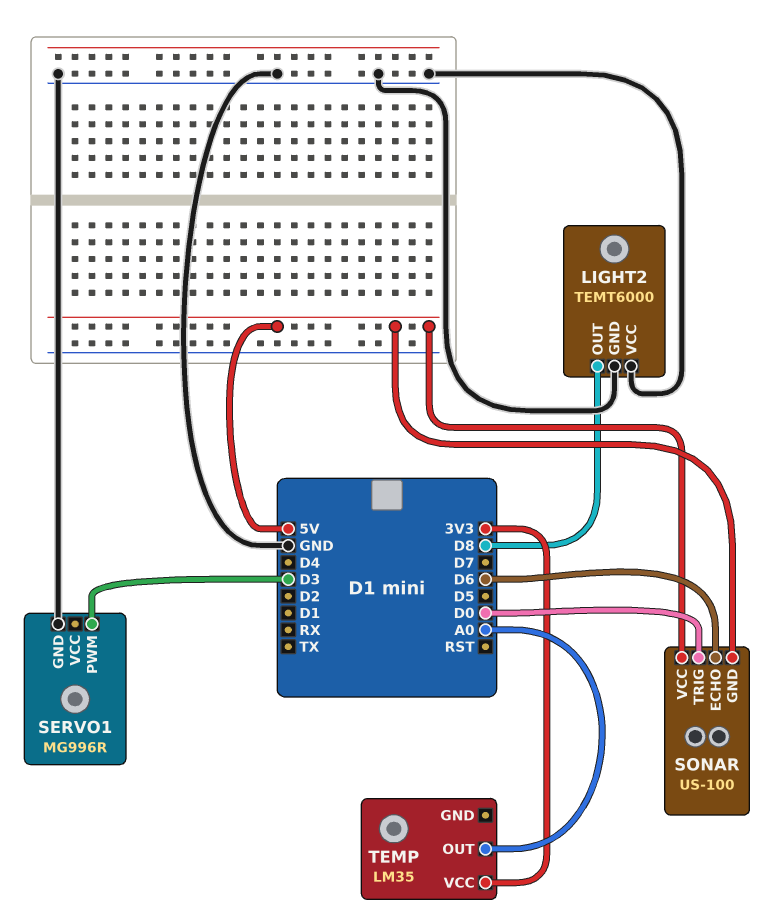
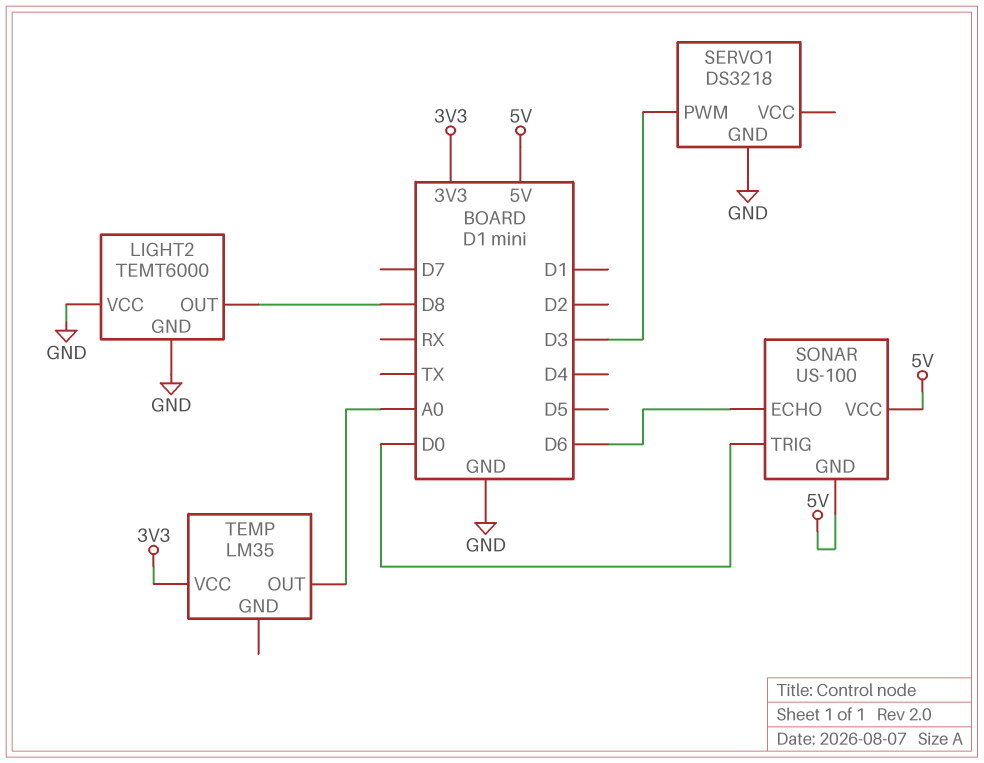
SERVO1: MG996R -> DS3218

